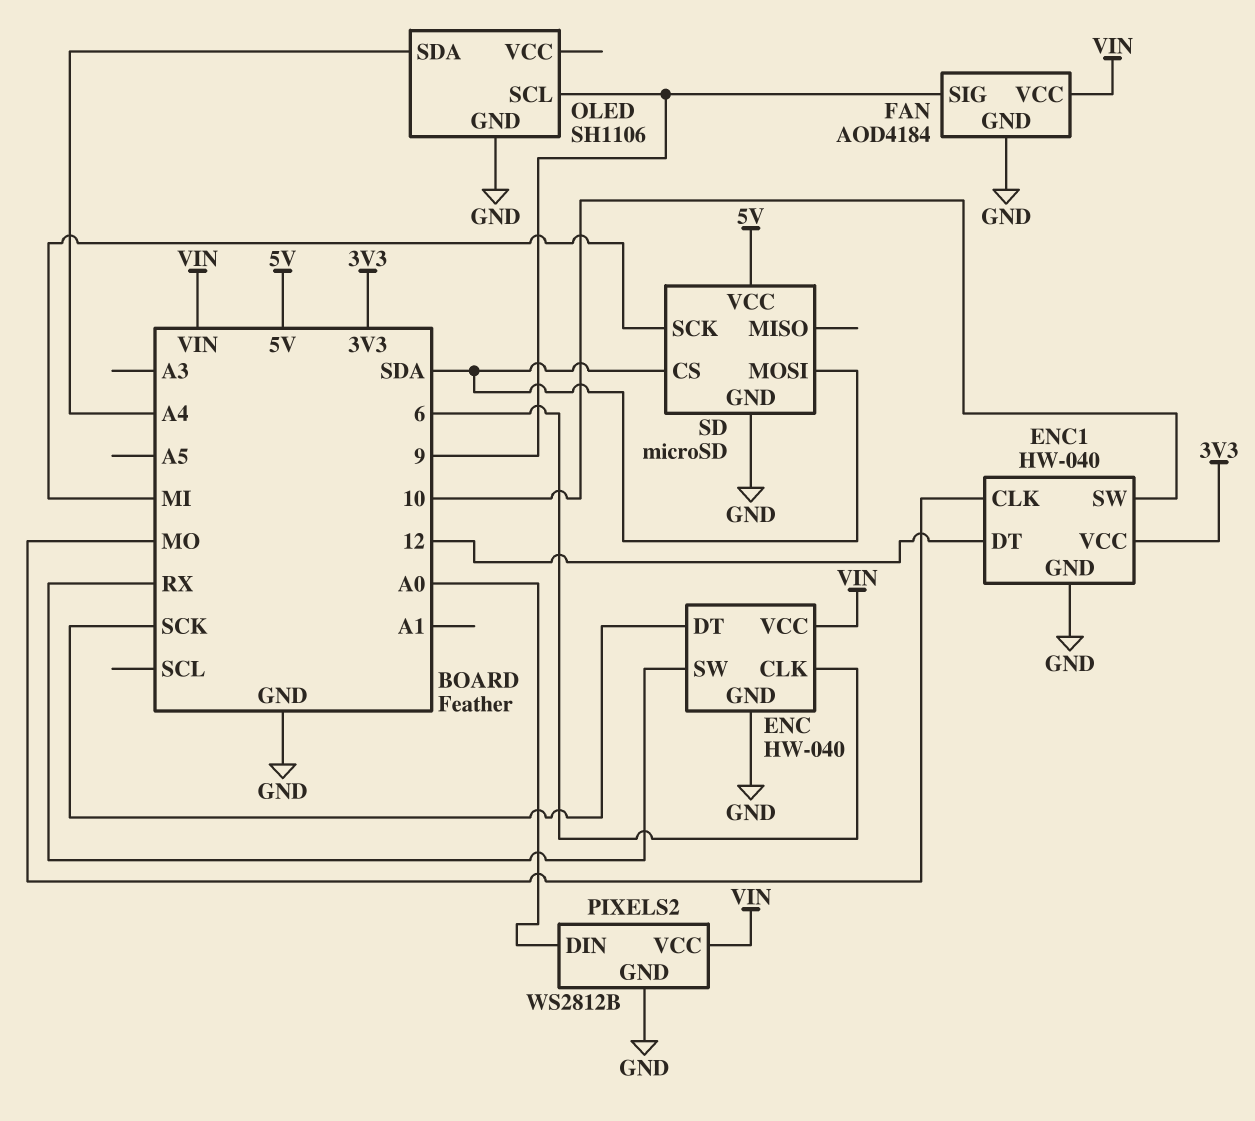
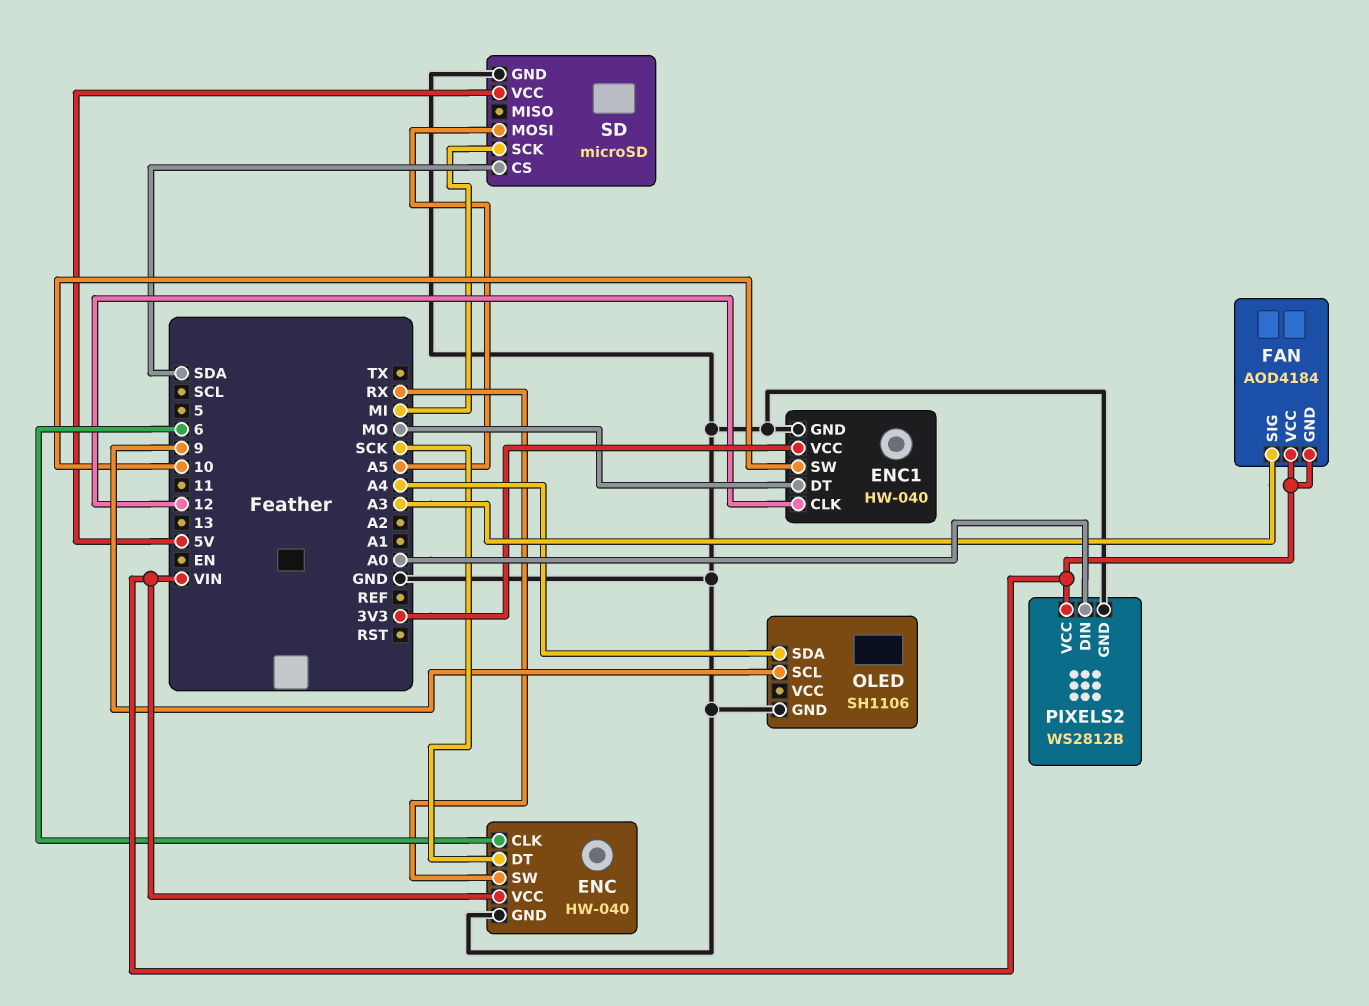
ENC1 pin CLK: MO -> 12
ENC1 pin DT: 12 -> MO
FAN pin GND: GND -> VIN
FAN pin SIG: 9 -> A3
SD pin MOSI: SDA -> A5

